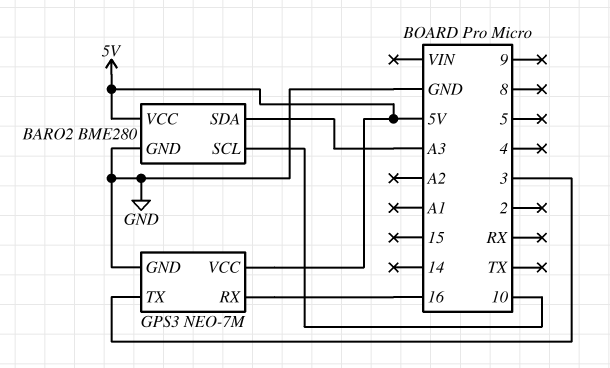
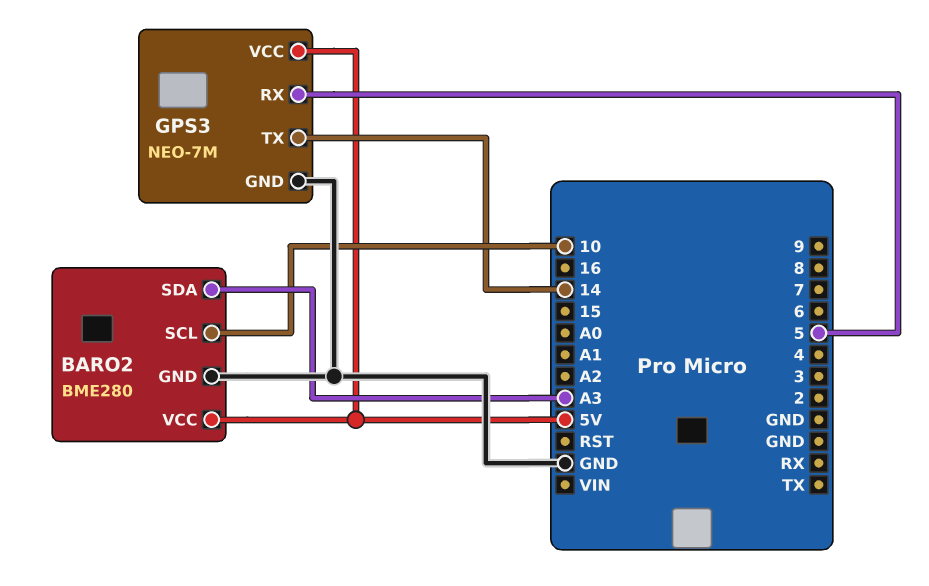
GPS3 pin RX: 16 -> 5
GPS3 pin TX: 3 -> 14

